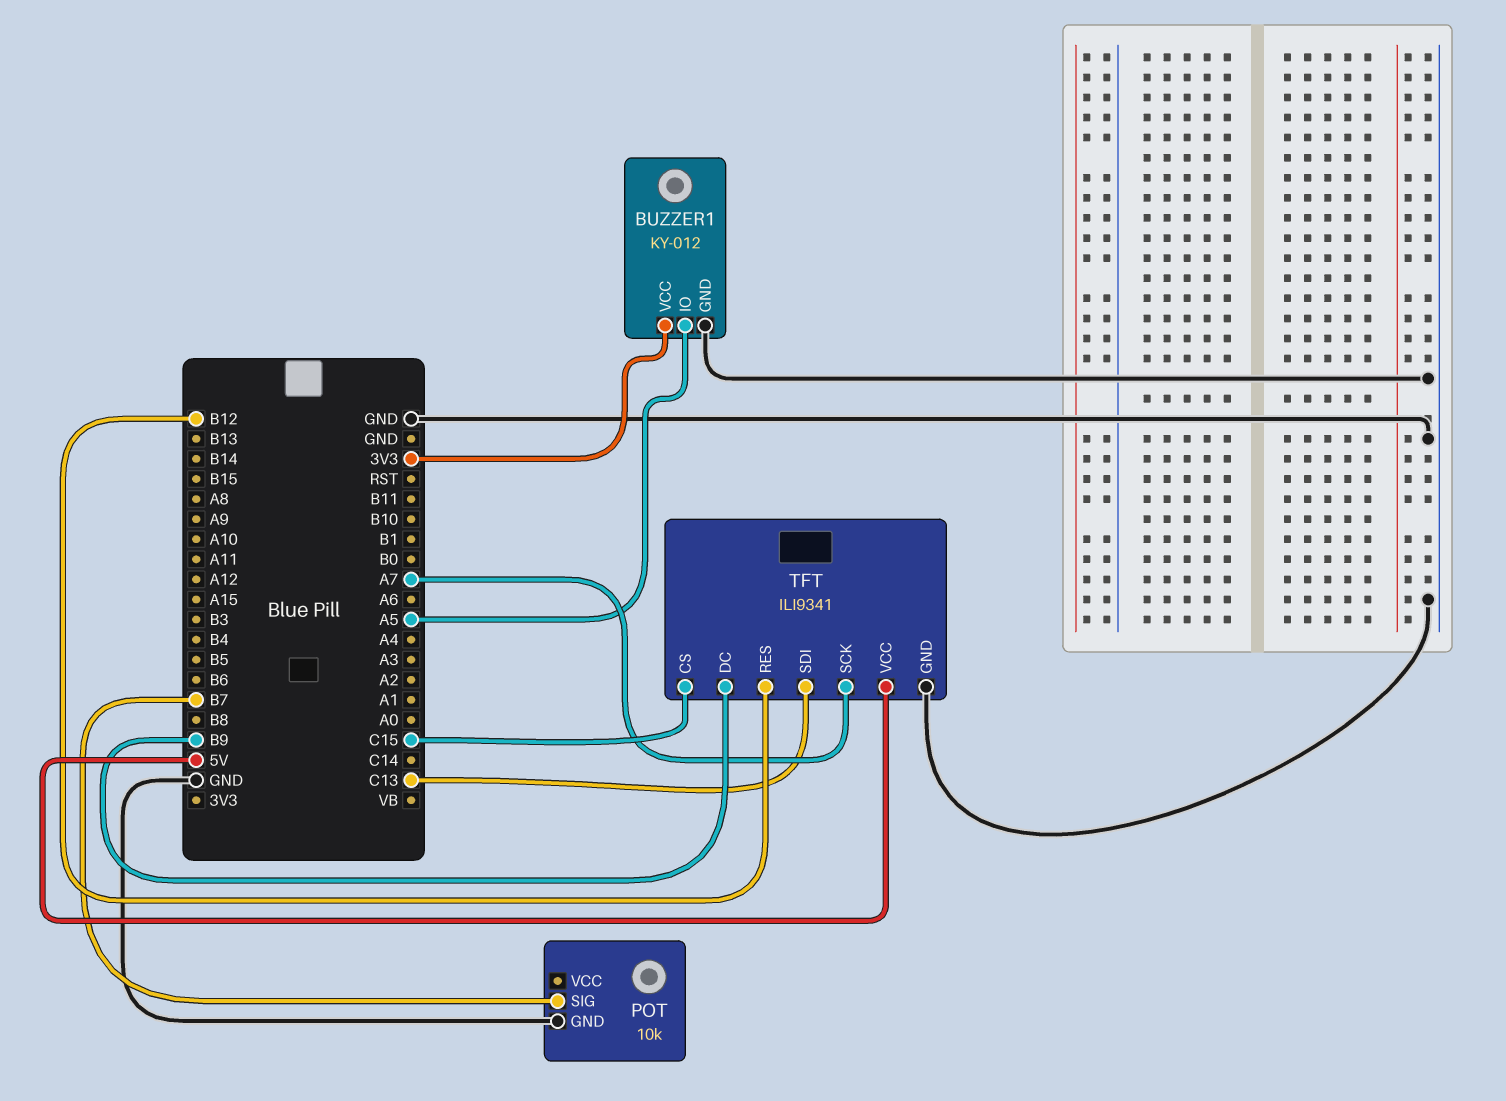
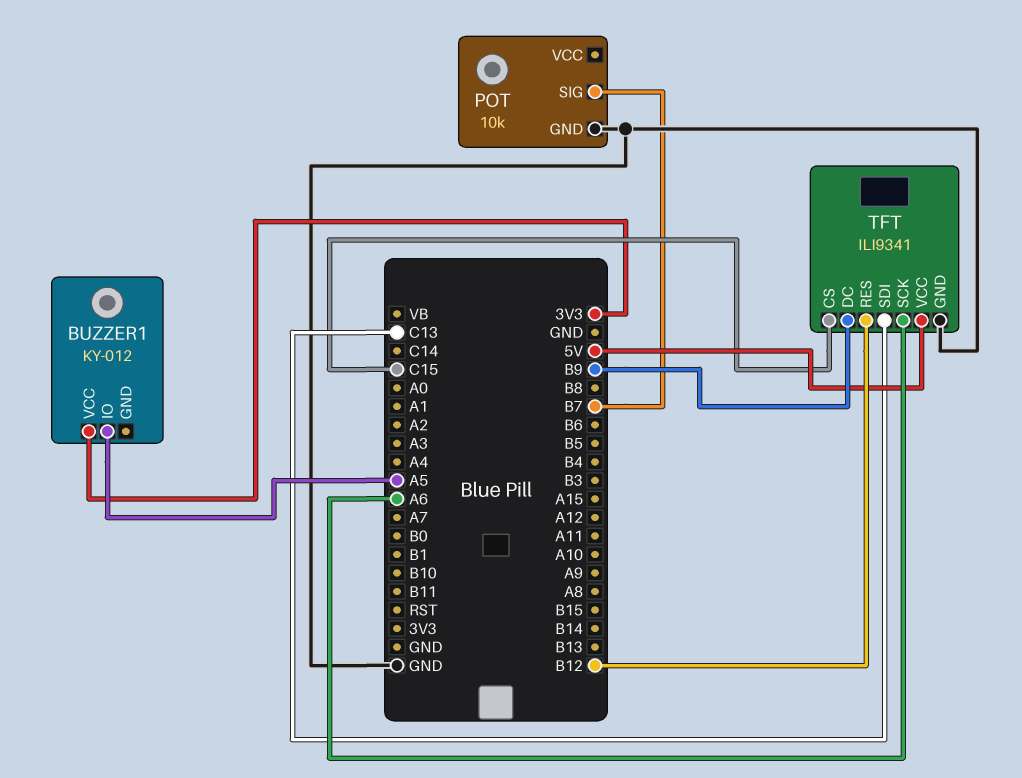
BUZZER1 pin GND: GND -> none
TFT pin SCK: A7 -> A6

